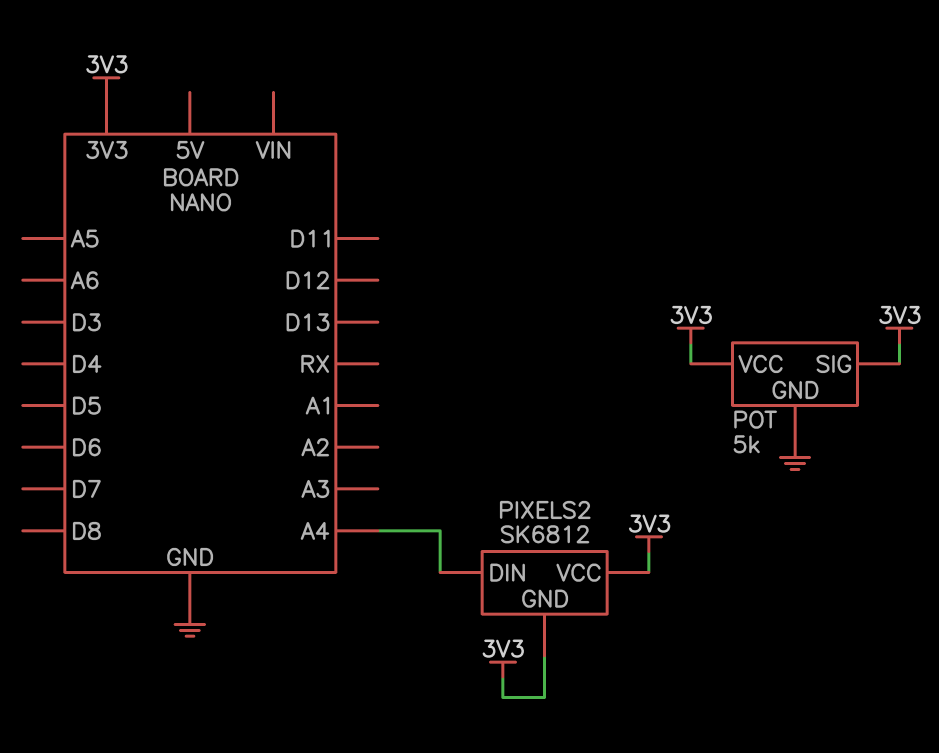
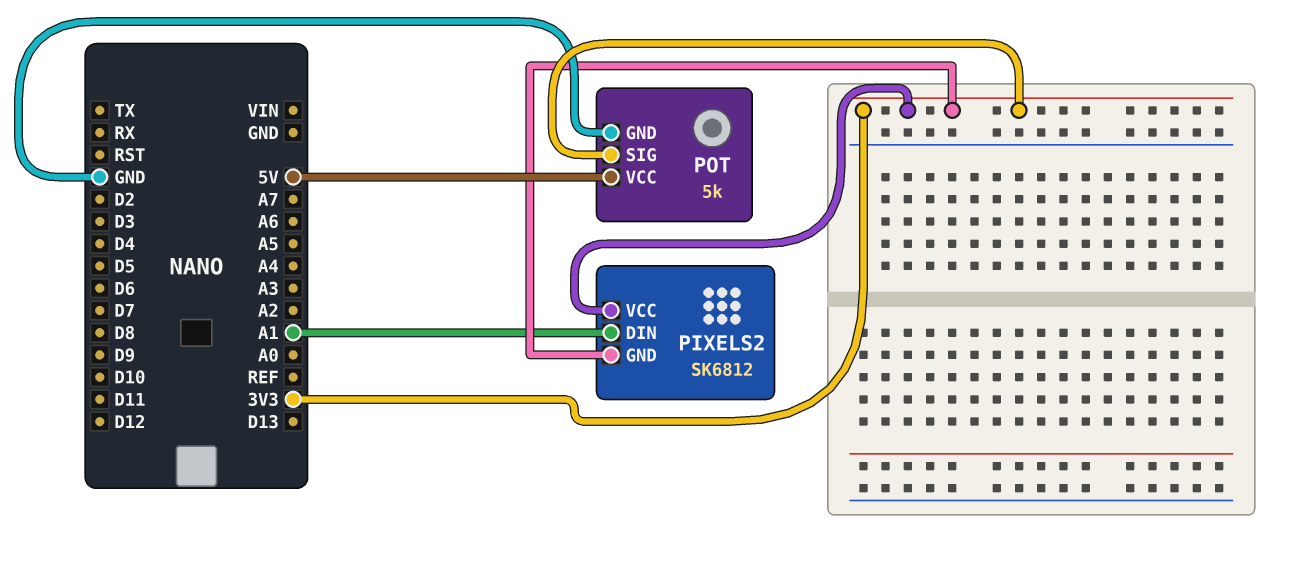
PIXELS2 pin DIN: A4 -> A1
POT pin VCC: 3V3 -> 5V

